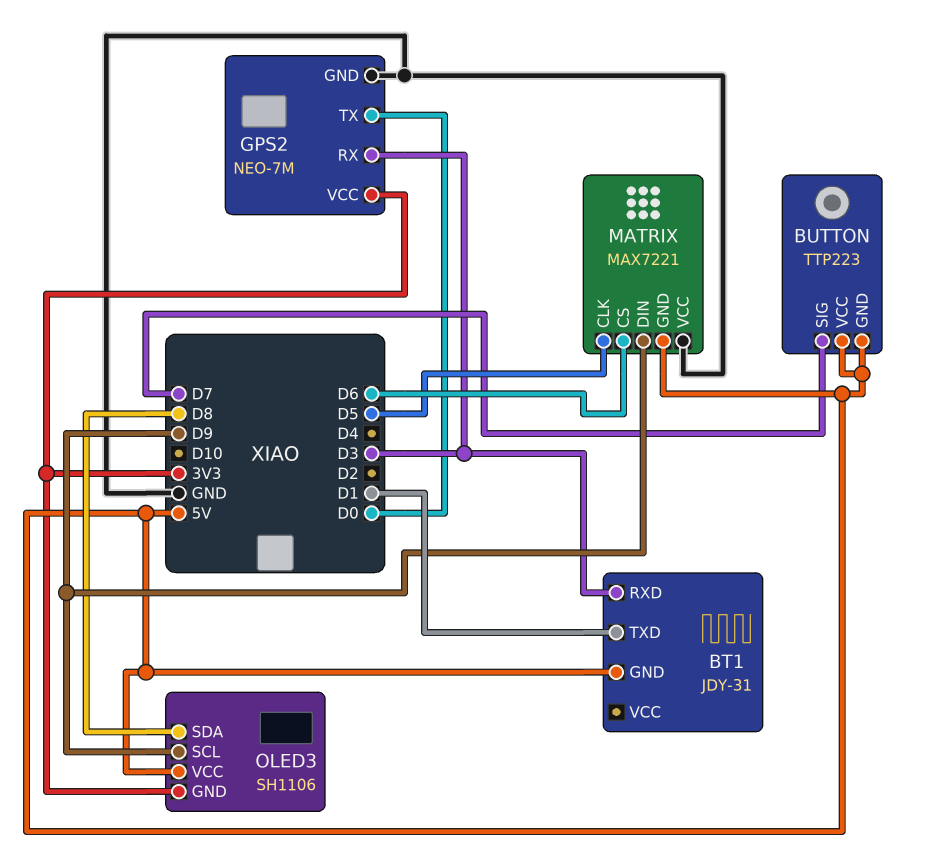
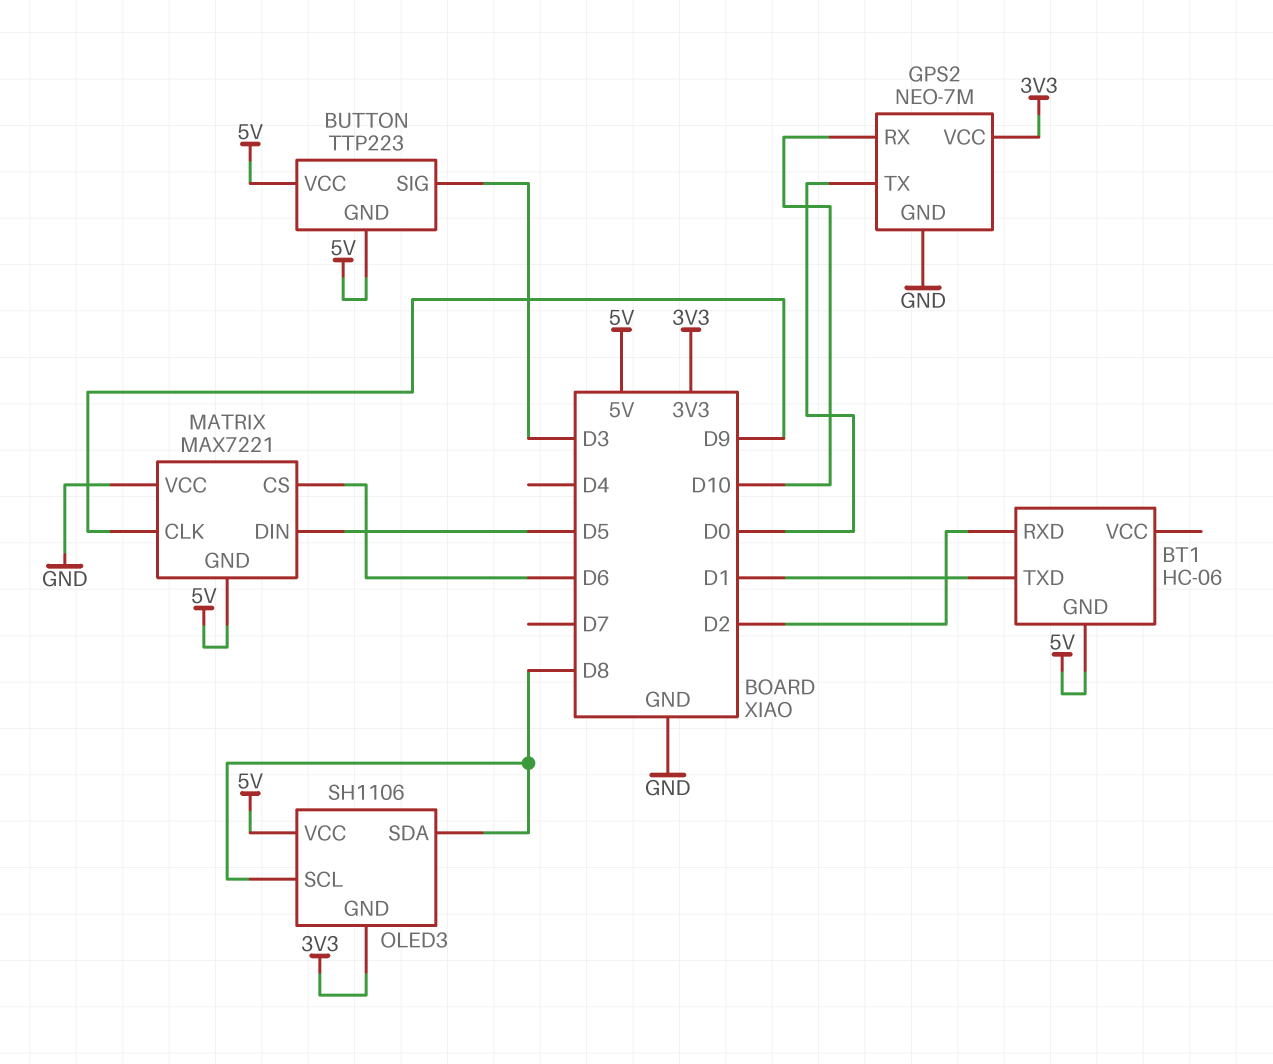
BT1: JDY-31 -> HC-06
BT1 pin RXD: D3 -> D2
BUTTON pin SIG: D7 -> D3
GPS2 pin RX: D3 -> D10
MATRIX pin CLK: D5 -> D9
MATRIX pin DIN: D9 -> D5
OLED3 pin SCL: D9 -> D8

